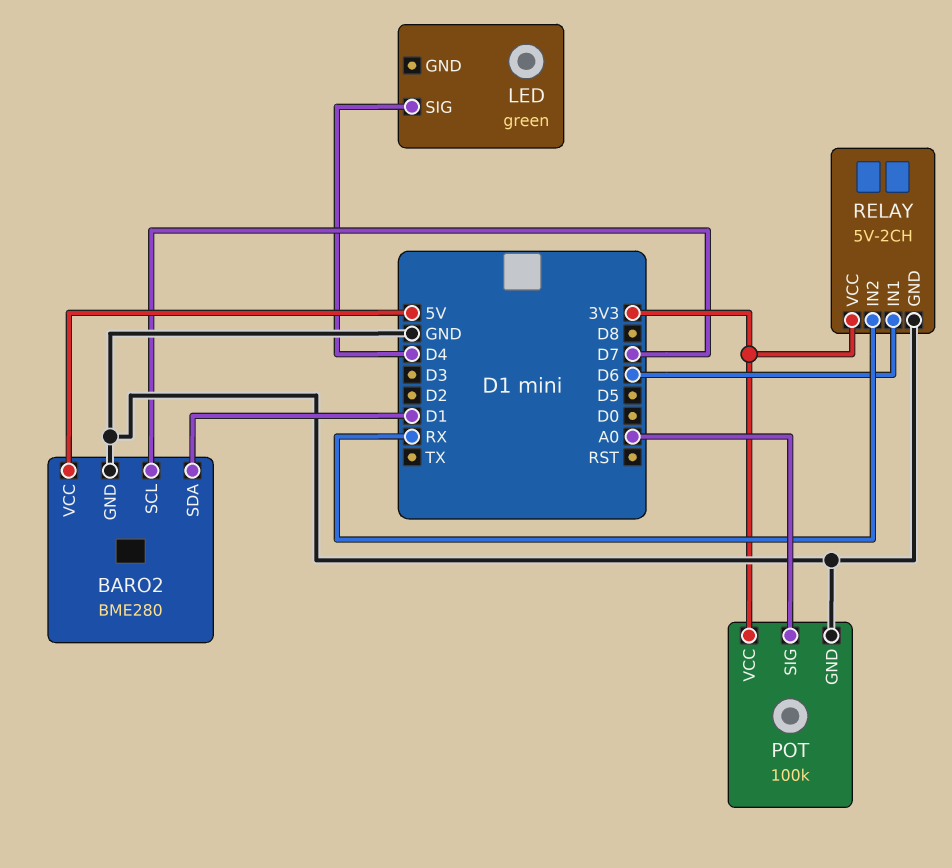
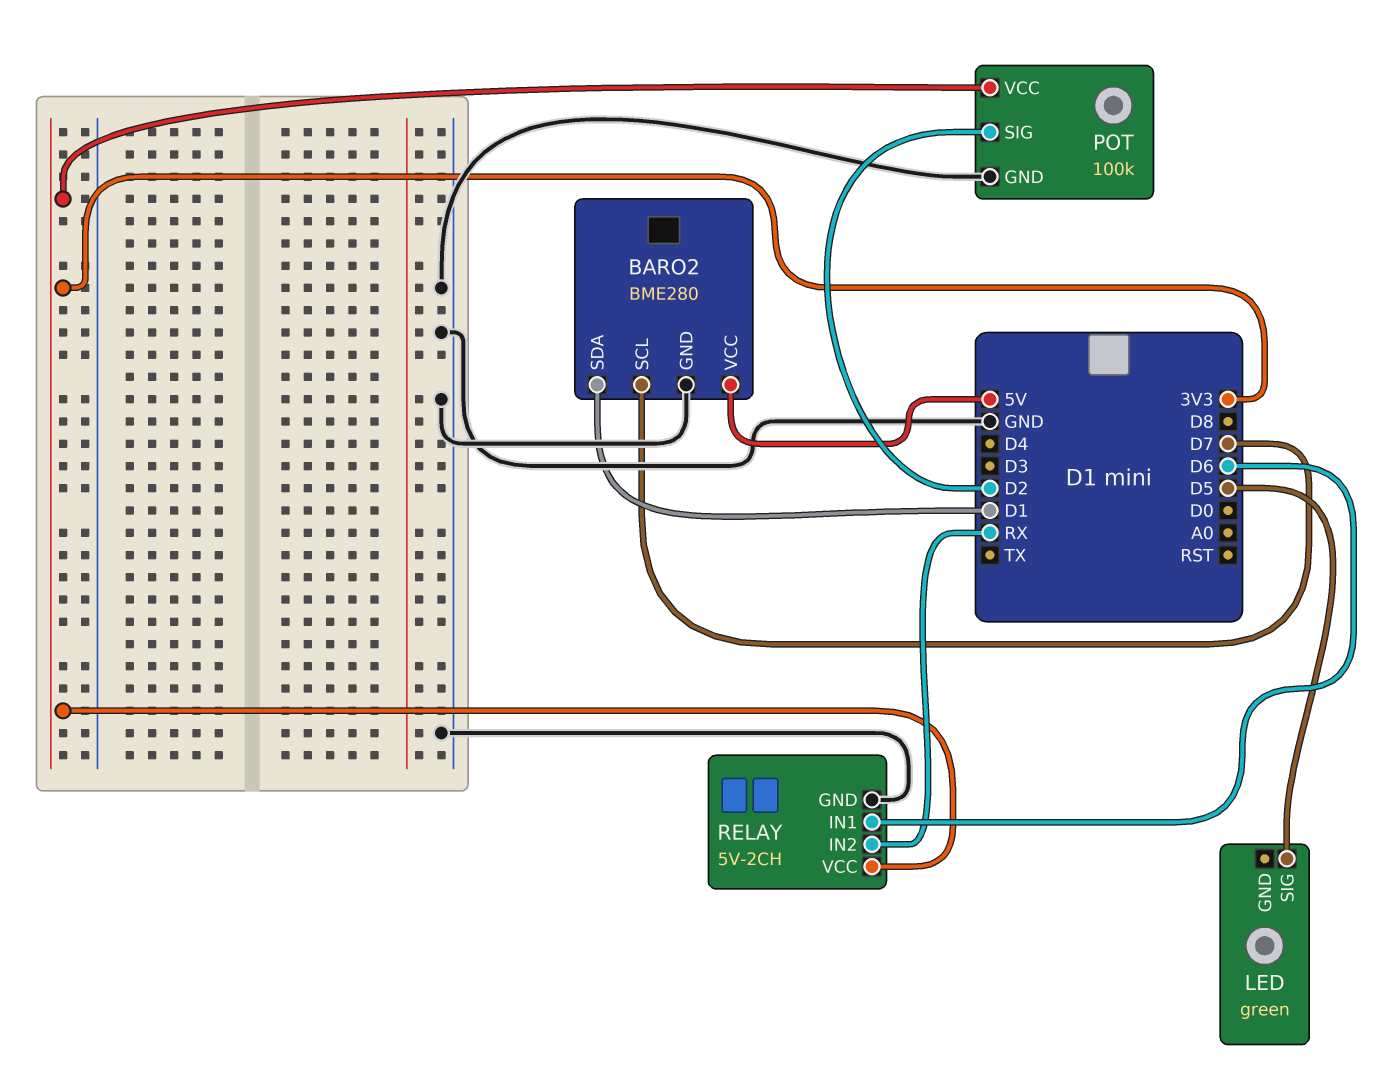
LED pin SIG: D4 -> D5
POT pin SIG: A0 -> D2

